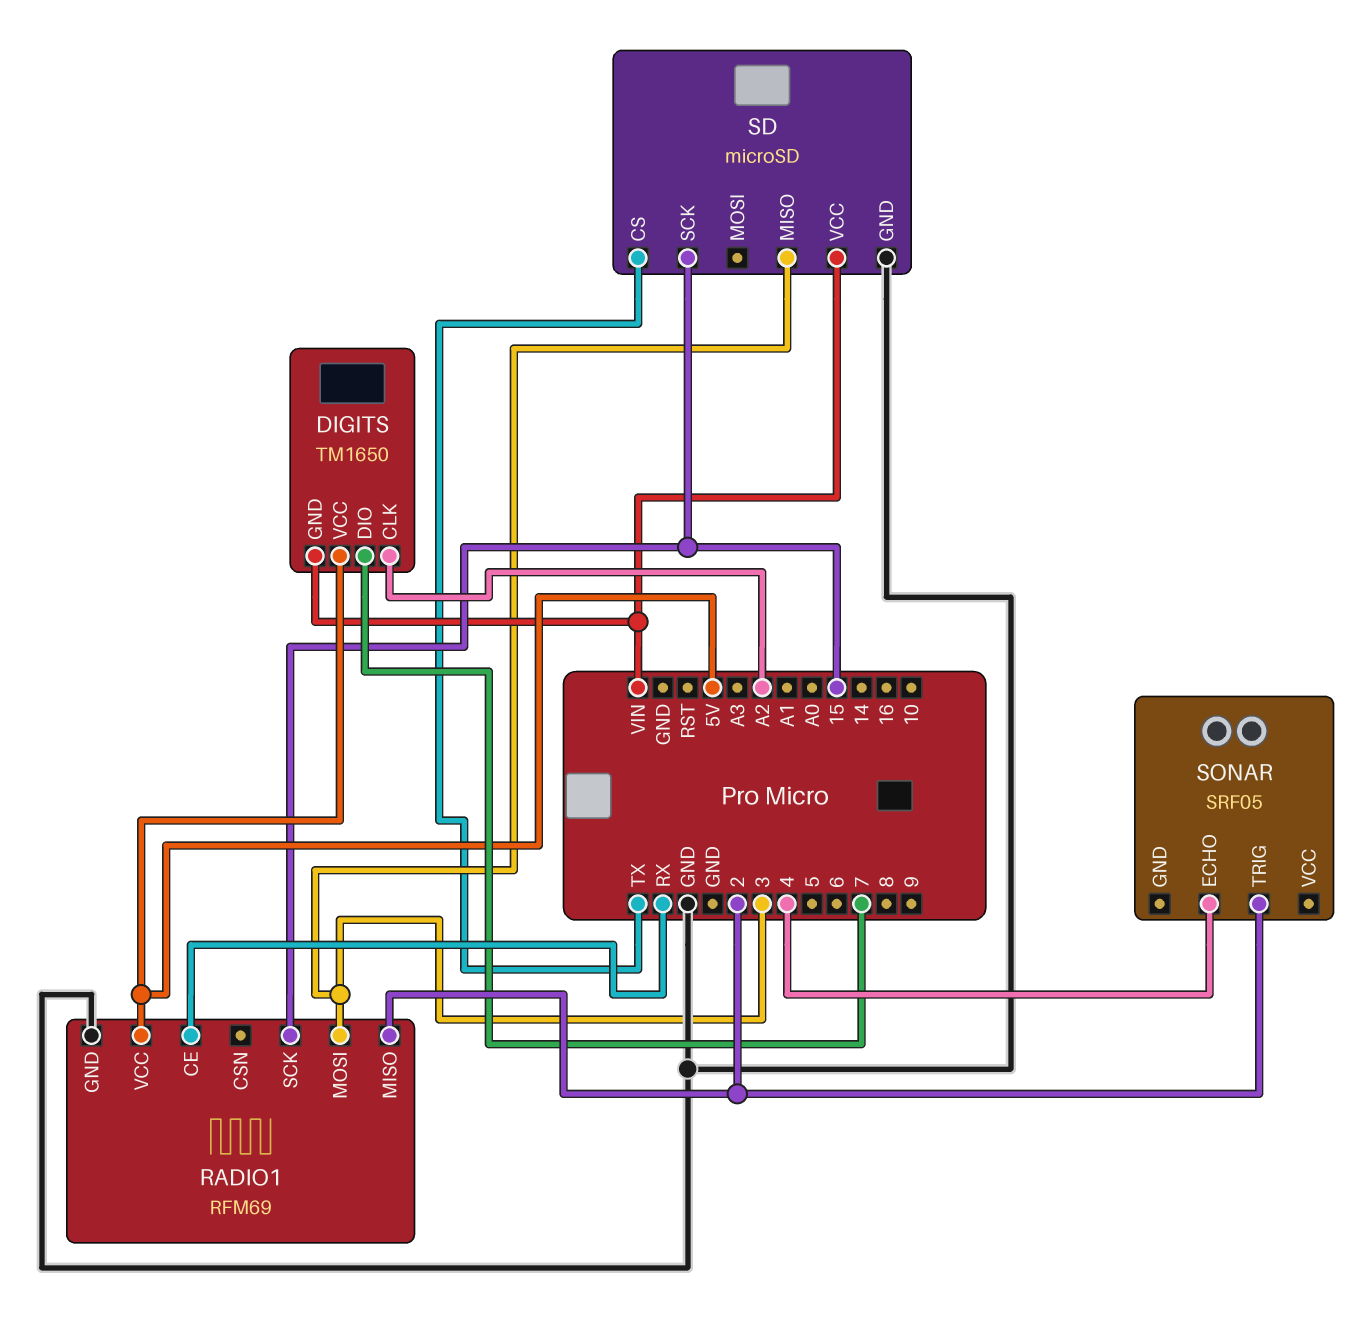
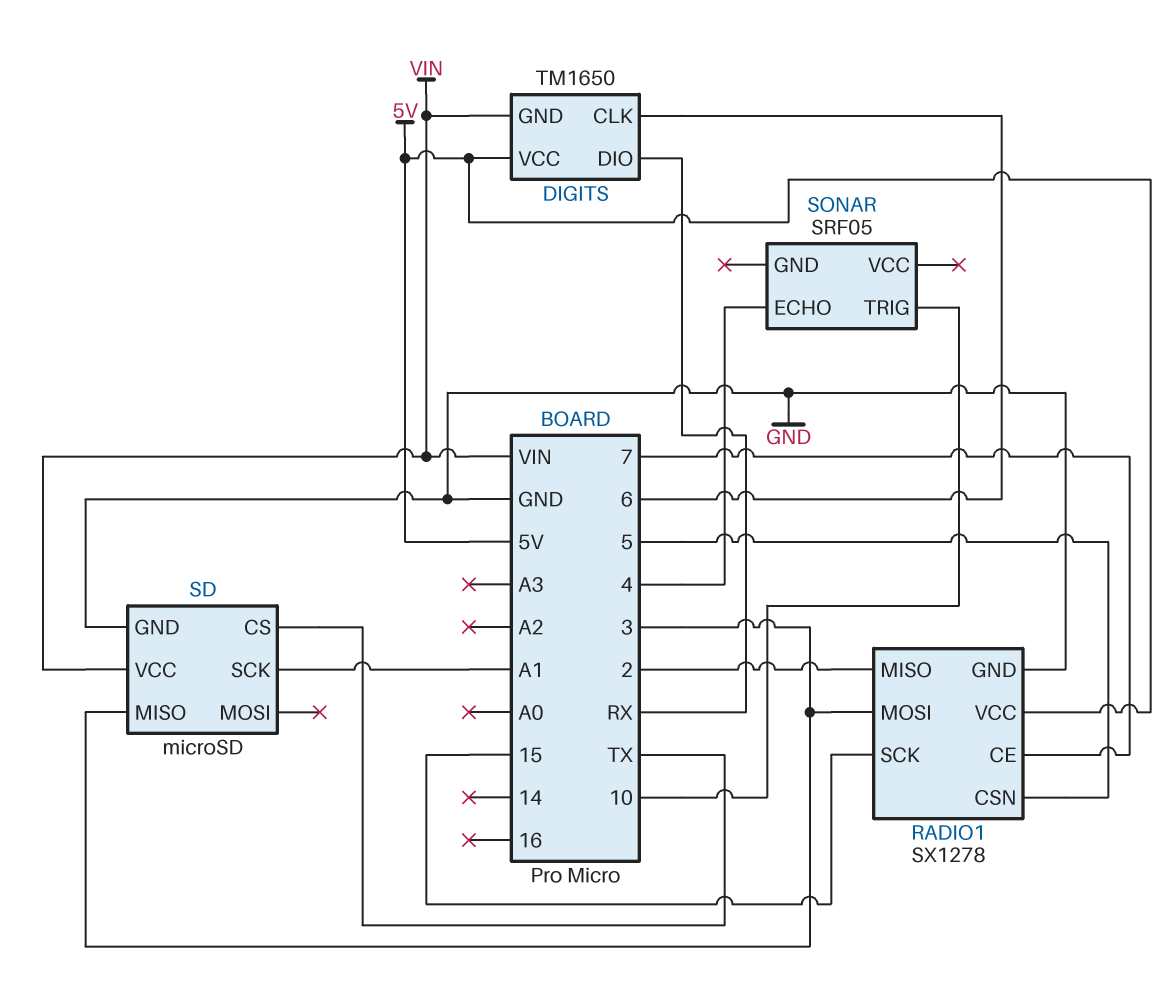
DIGITS pin CLK: A2 -> 6
DIGITS pin DIO: 7 -> RX
RADIO1: RFM69 -> SX1278
RADIO1 pin CE: RX -> 7
RADIO1 pin CSN: none -> 5
SD pin SCK: 15 -> A1
SONAR pin TRIG: 2 -> 10

